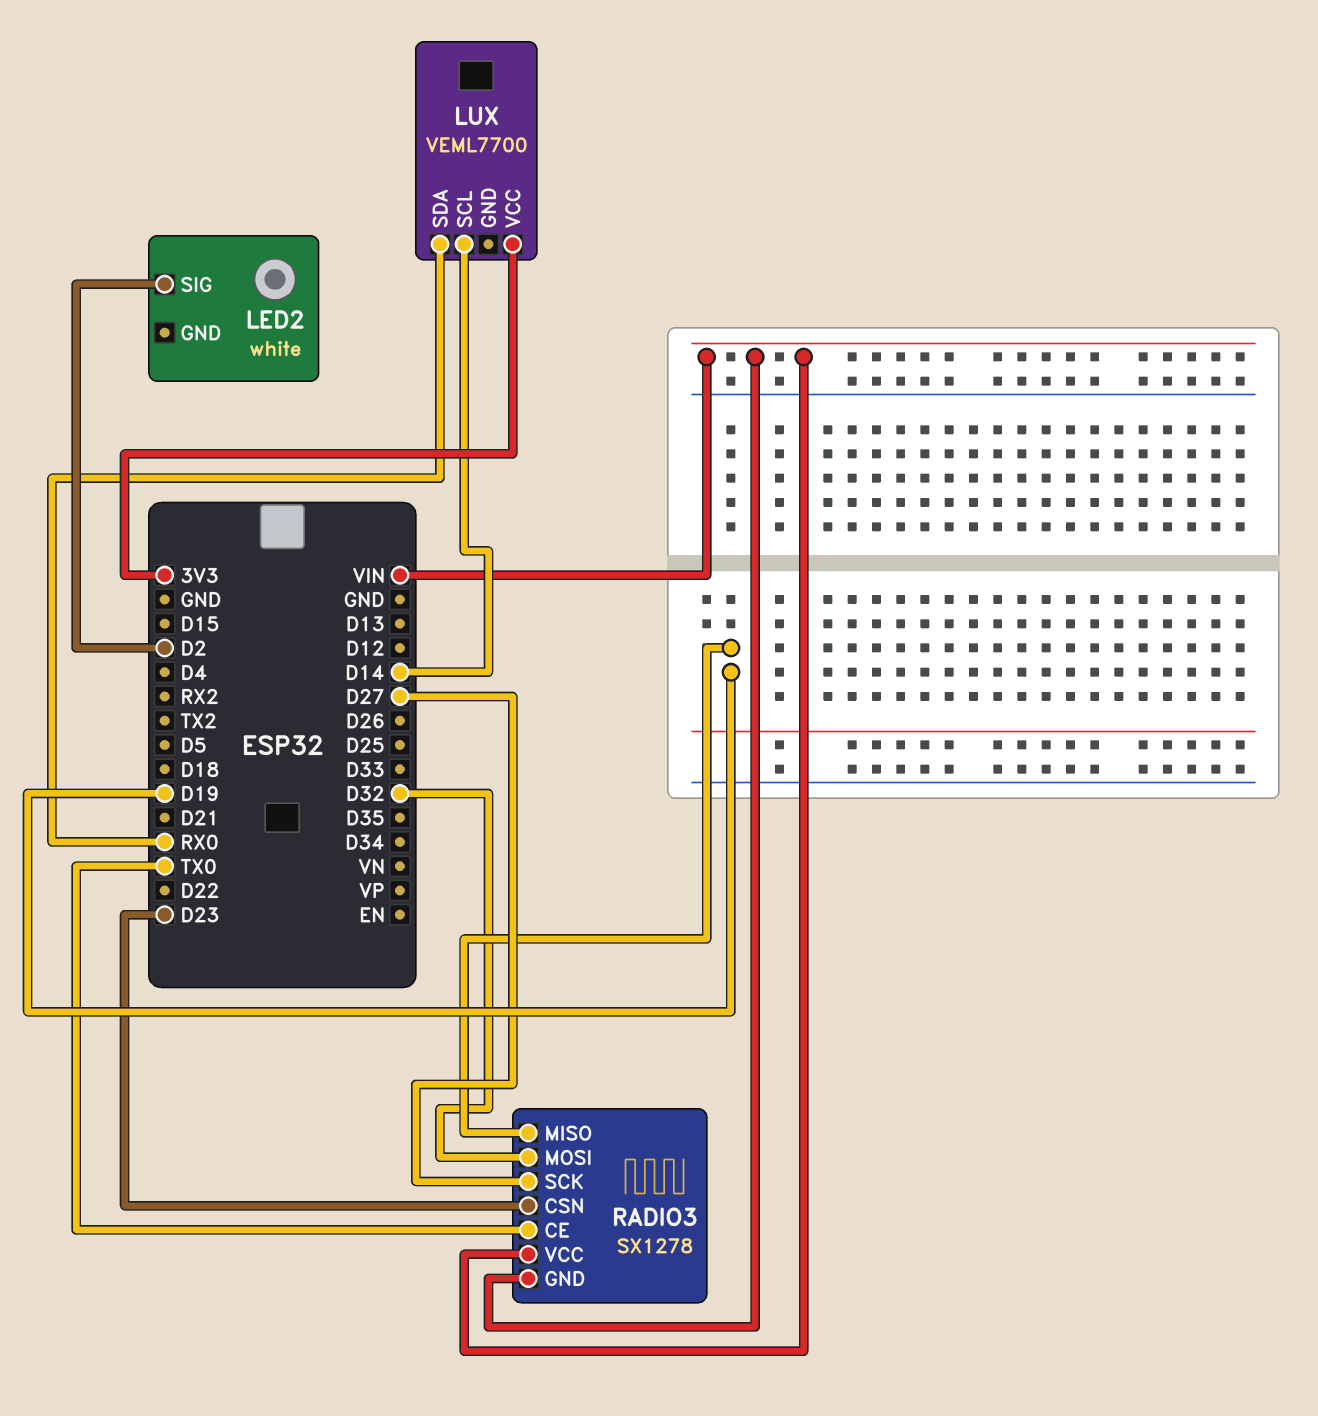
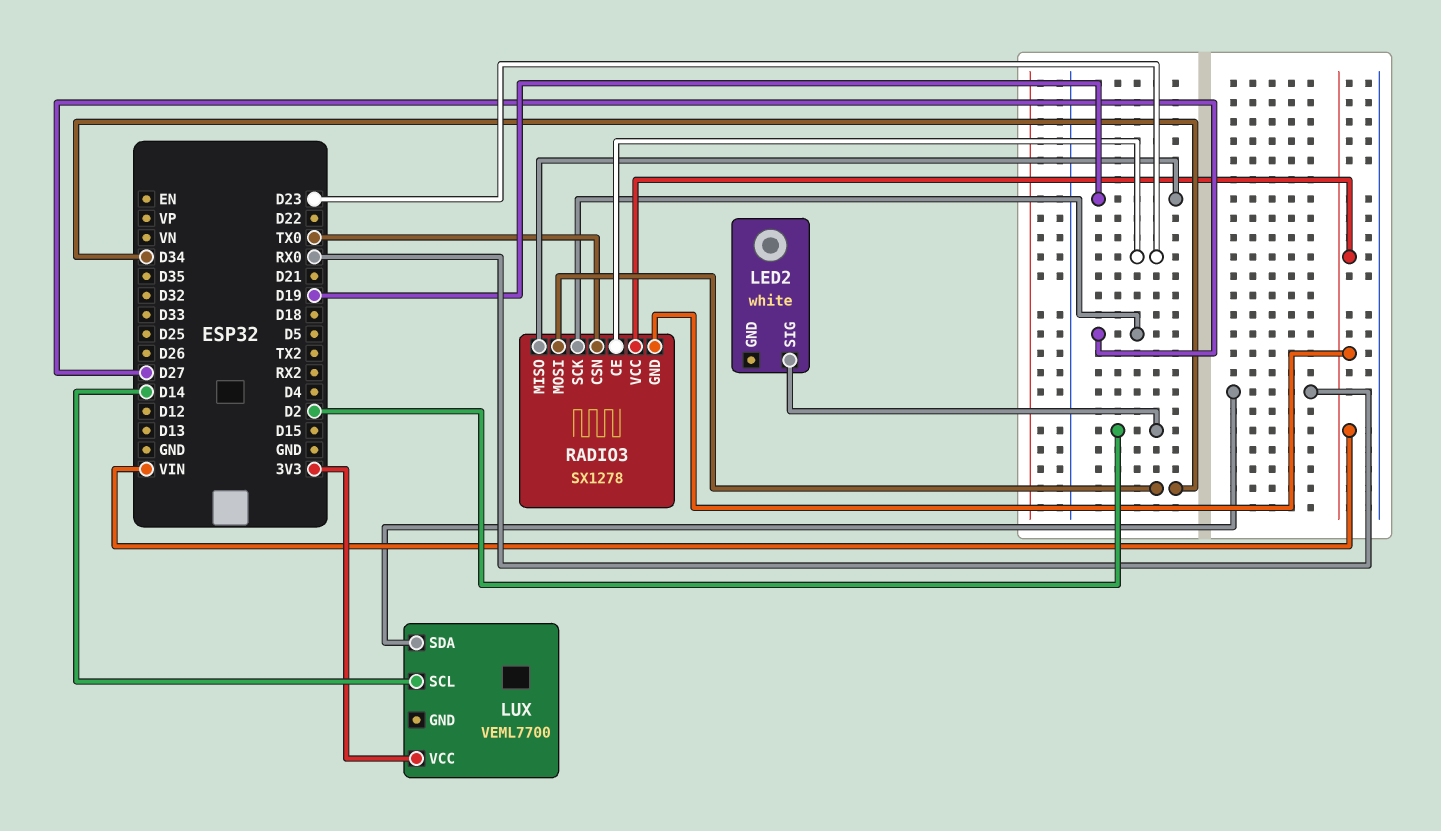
RADIO3 pin CE: TX0 -> D23
RADIO3 pin CSN: D23 -> TX0
RADIO3 pin MOSI: D32 -> D34

